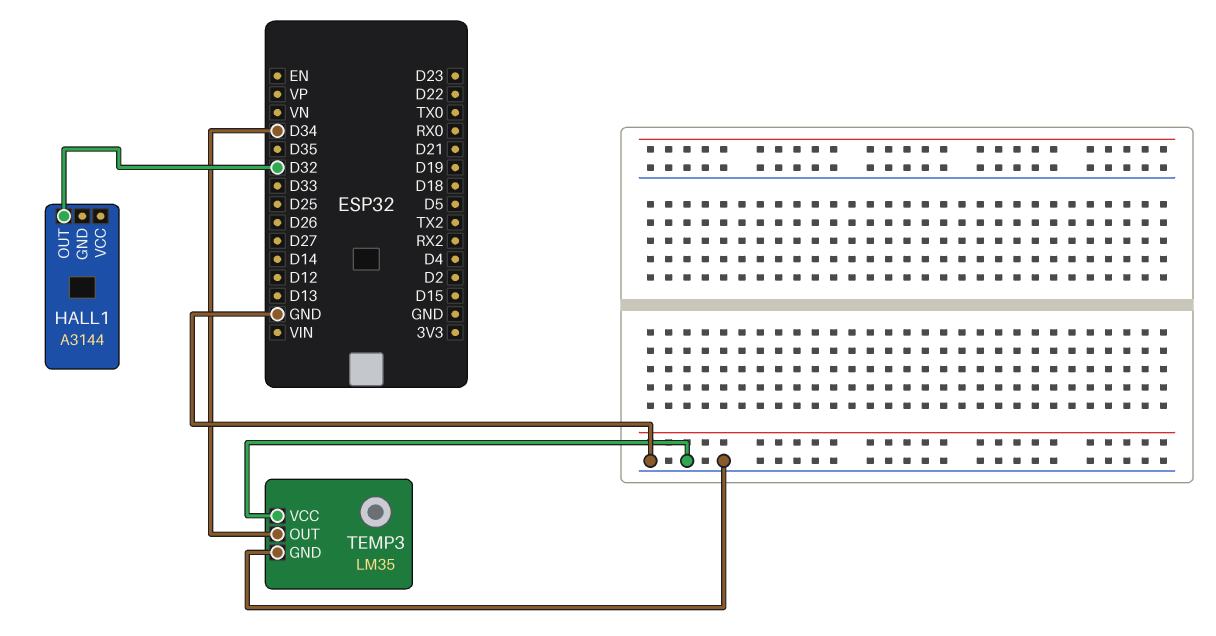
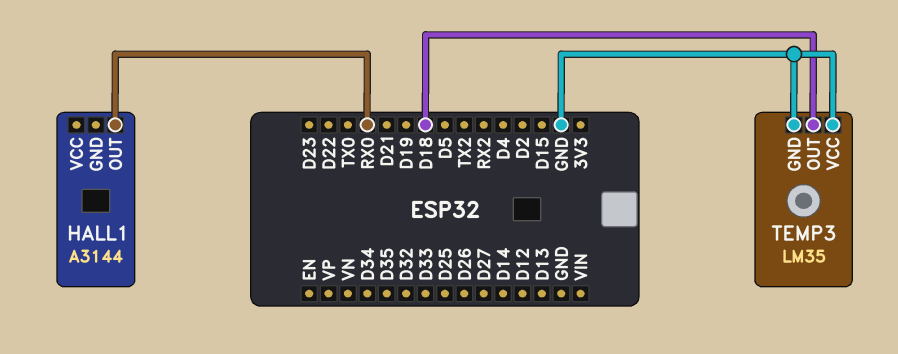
HALL1 pin OUT: D32 -> RX0
TEMP3 pin OUT: D34 -> D18

